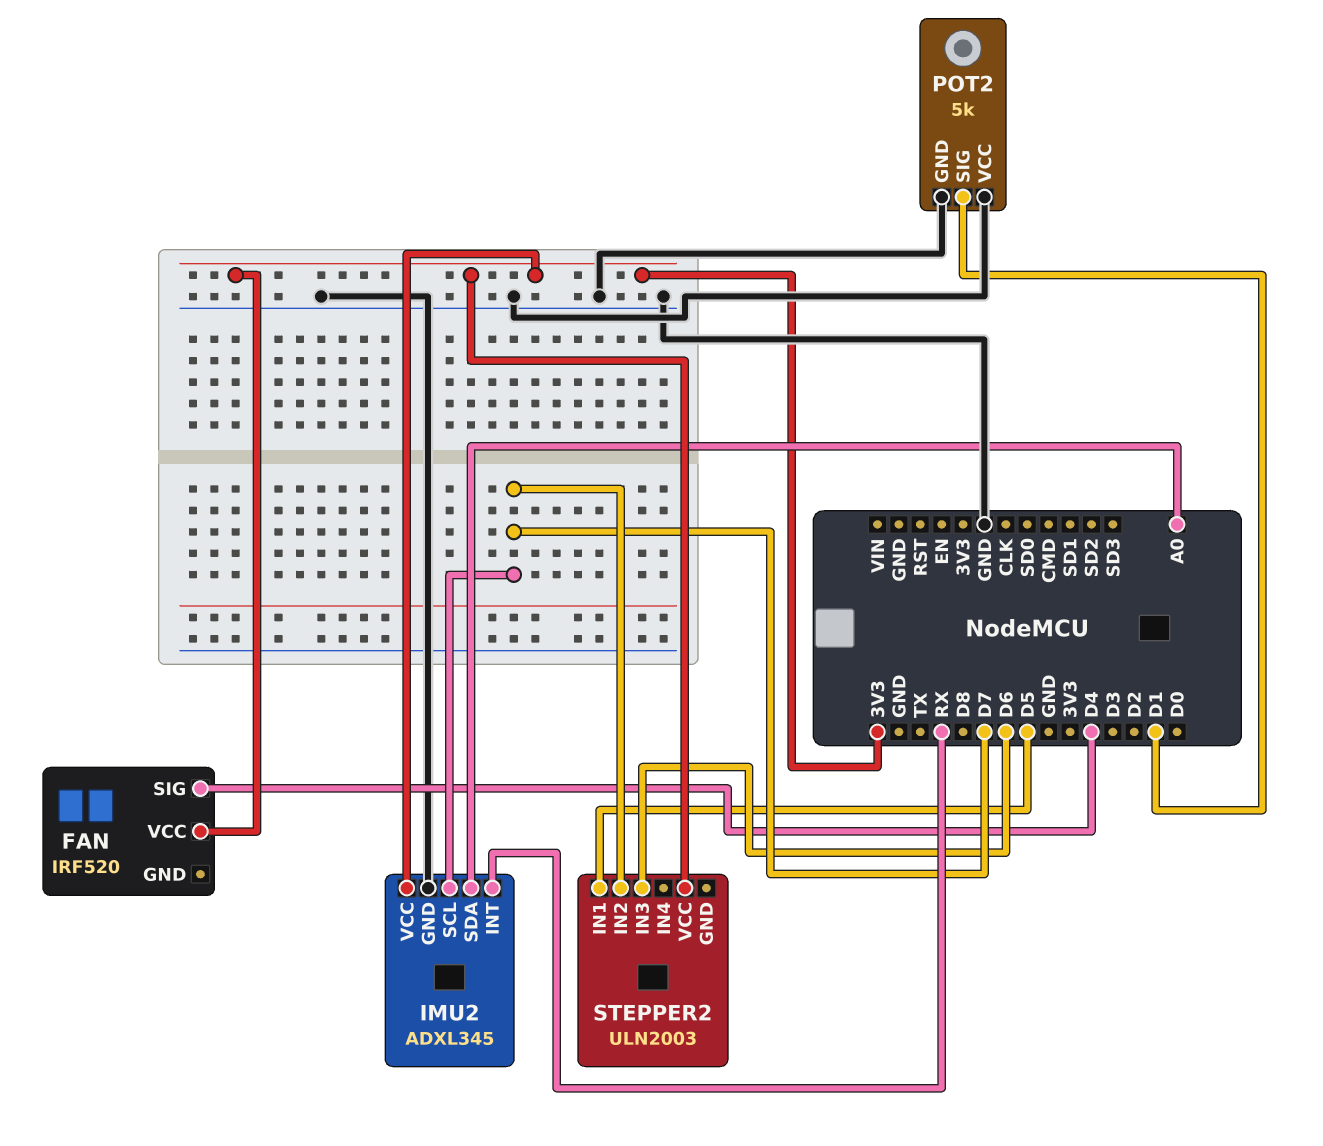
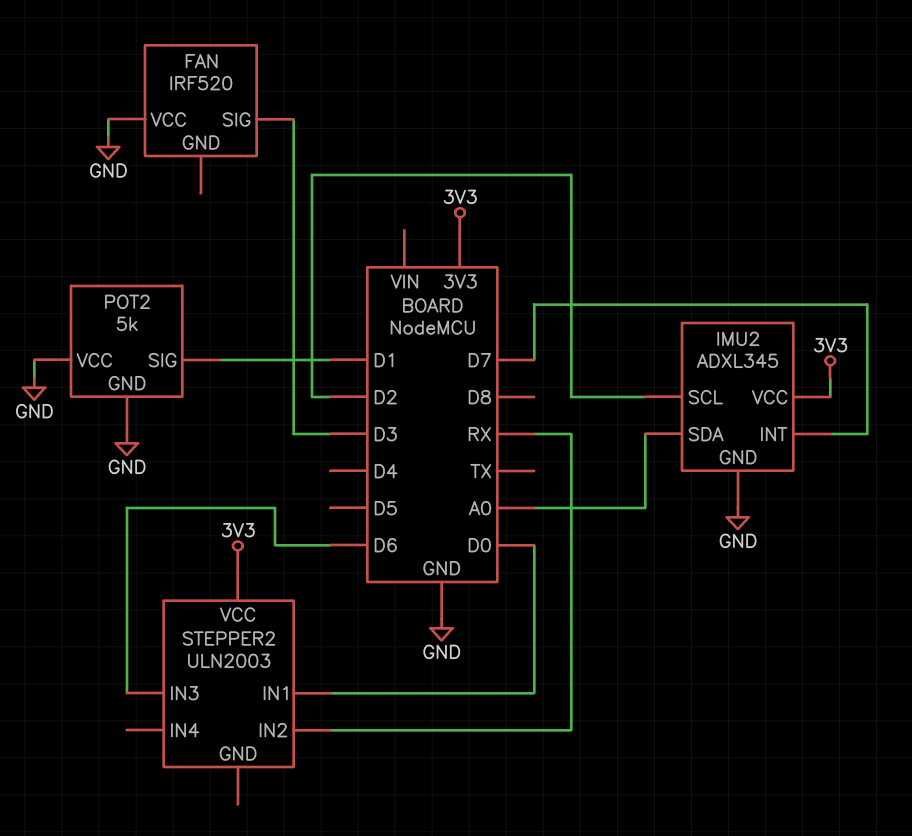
FAN pin SIG: D4 -> D3
FAN pin VCC: 3V3 -> GND
IMU2 pin INT: RX -> D7
IMU2 pin SCL: D7 -> D2
STEPPER2 pin IN1: D5 -> D0
STEPPER2 pin IN2: D7 -> RX

